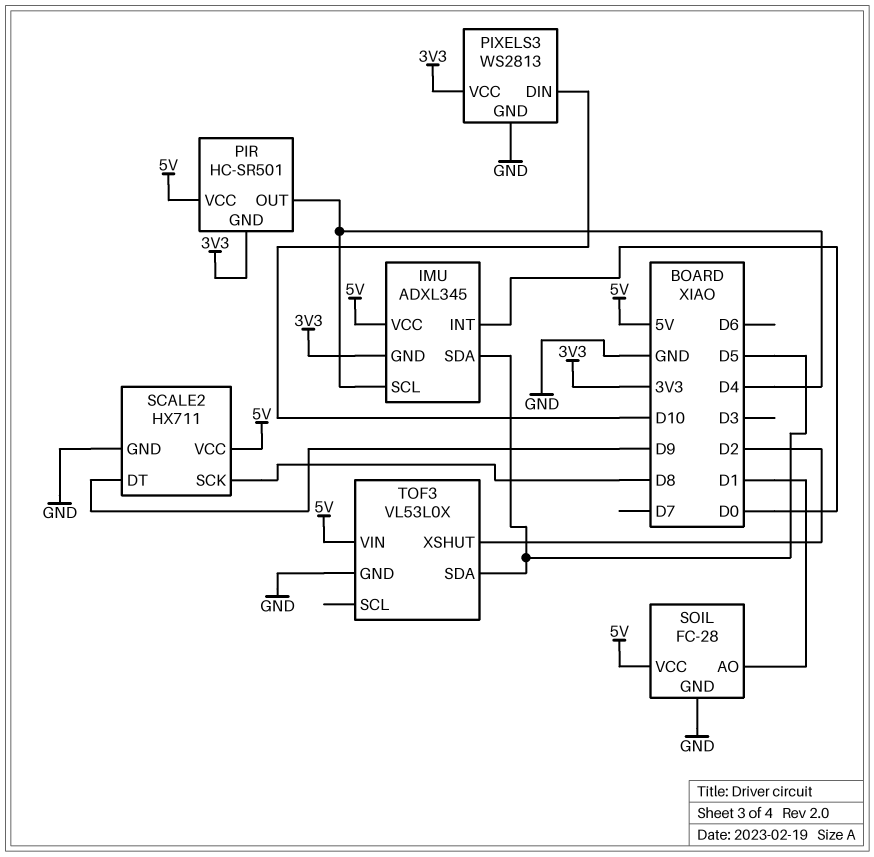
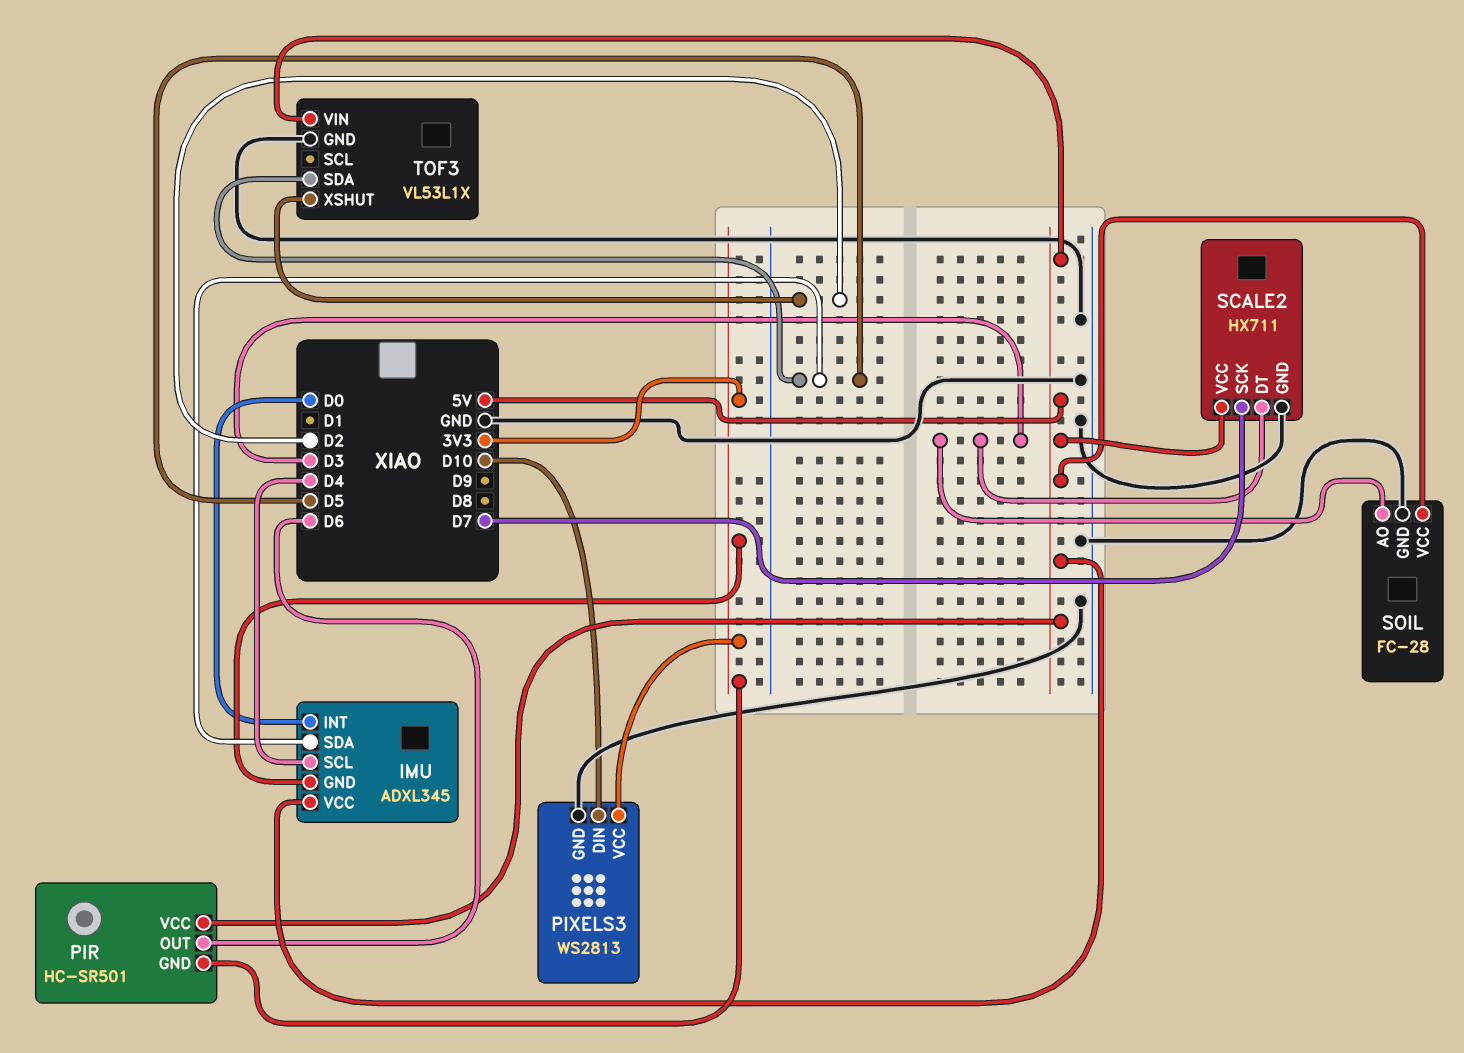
PIR pin OUT: D4 -> D6
SCALE2 pin DT: D9 -> D3
SCALE2 pin SCK: D8 -> D7
SOIL pin AO: D1 -> D3
TOF3: VL53L0X -> VL53L1X

